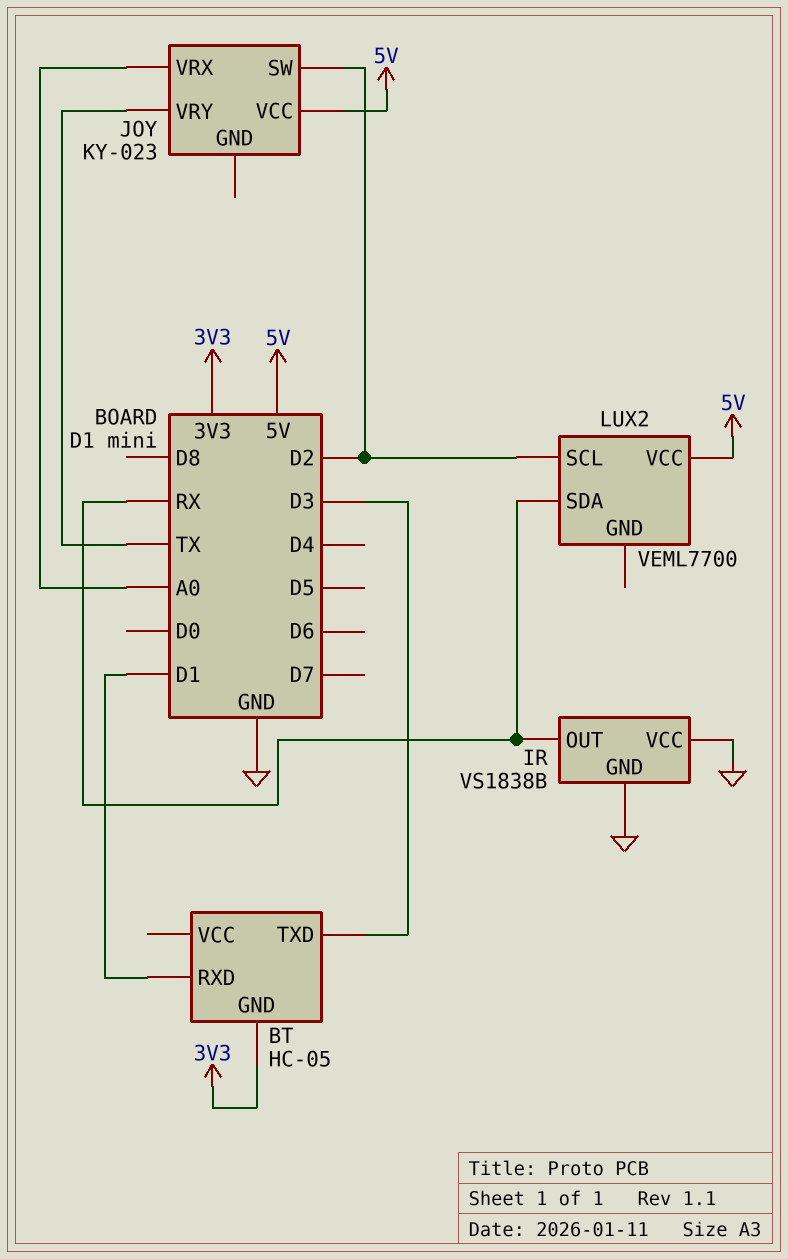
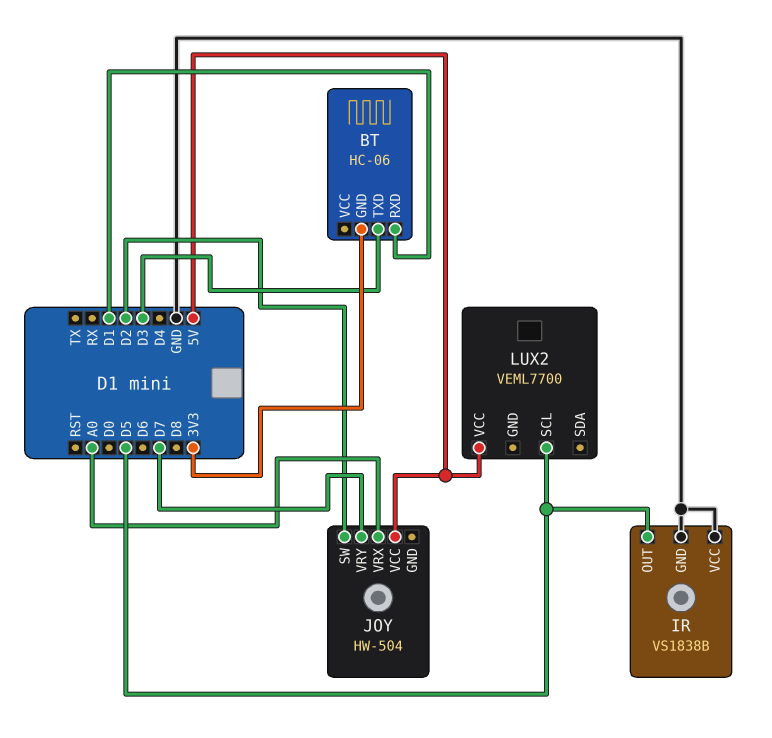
BT: HC-05 -> HC-06
IR pin OUT: RX -> D5
JOY: KY-023 -> HW-504
JOY pin VRY: TX -> D7
LUX2 pin SCL: D2 -> D5
LUX2 pin SDA: RX -> none

